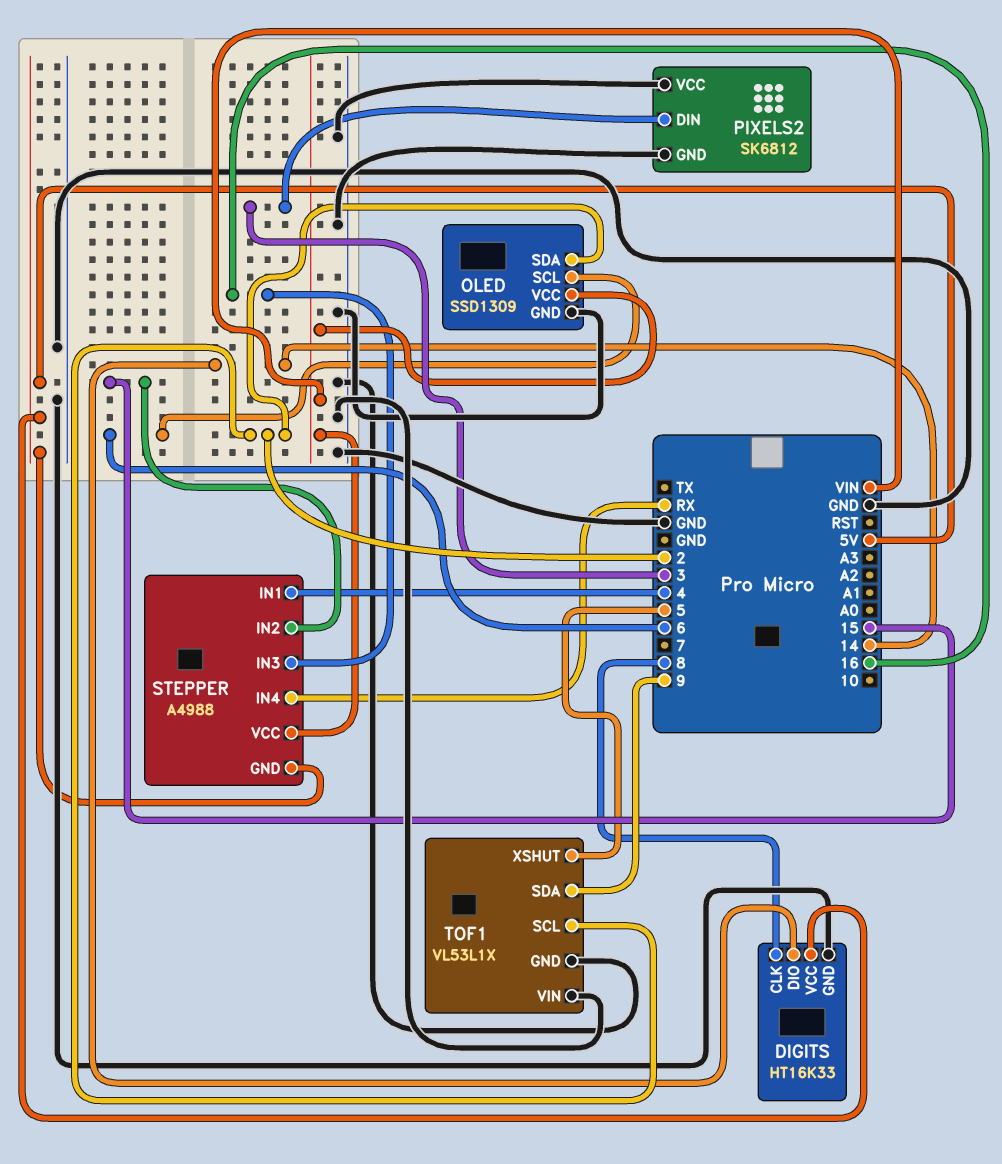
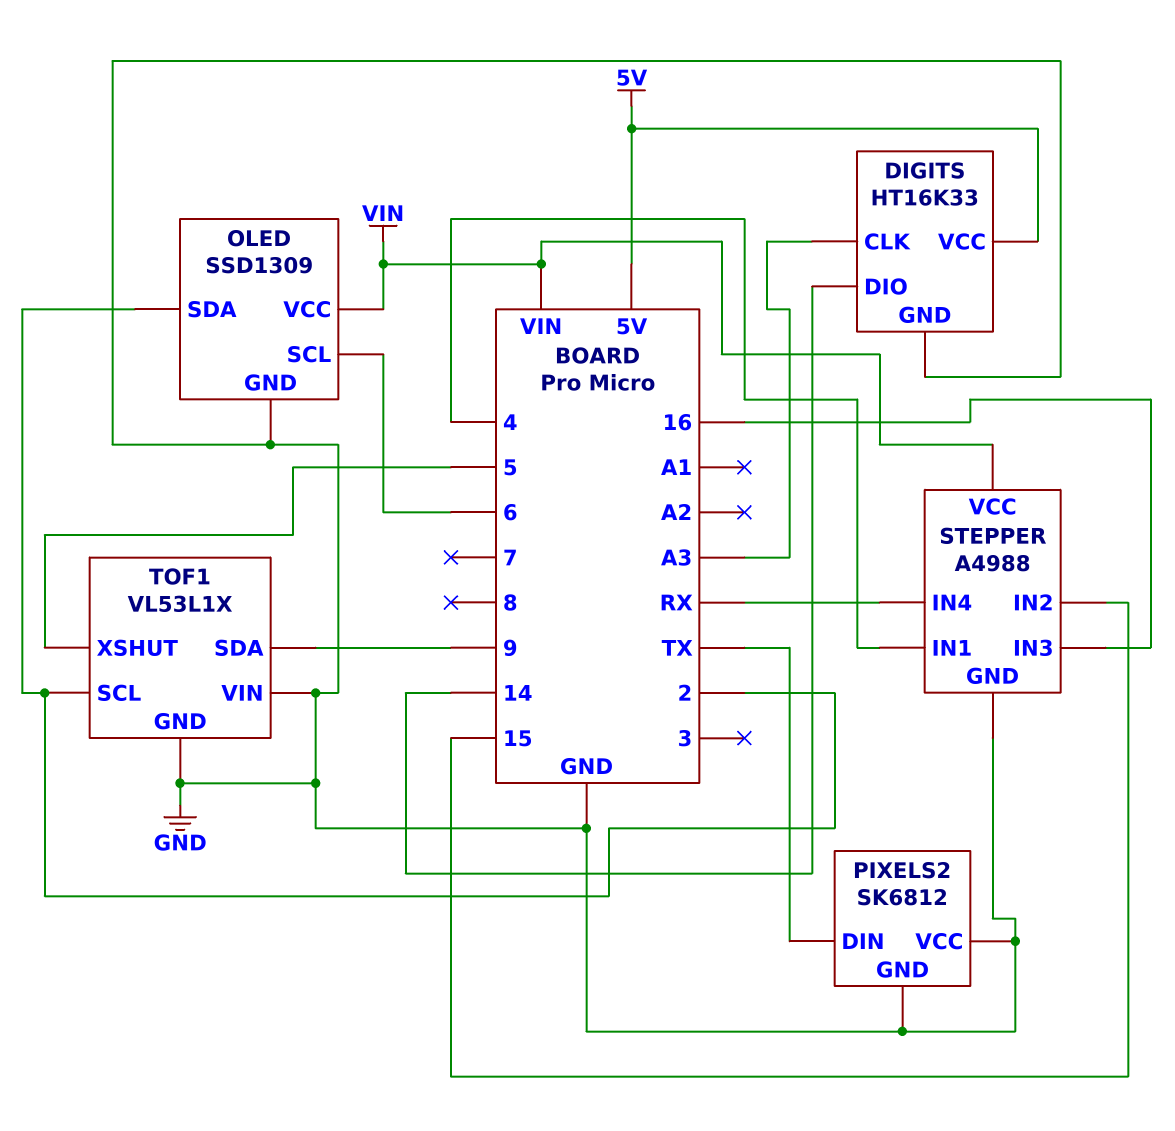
DIGITS pin CLK: 8 -> A3
PIXELS2 pin DIN: 3 -> TX
STEPPER pin GND: 5V -> GND

